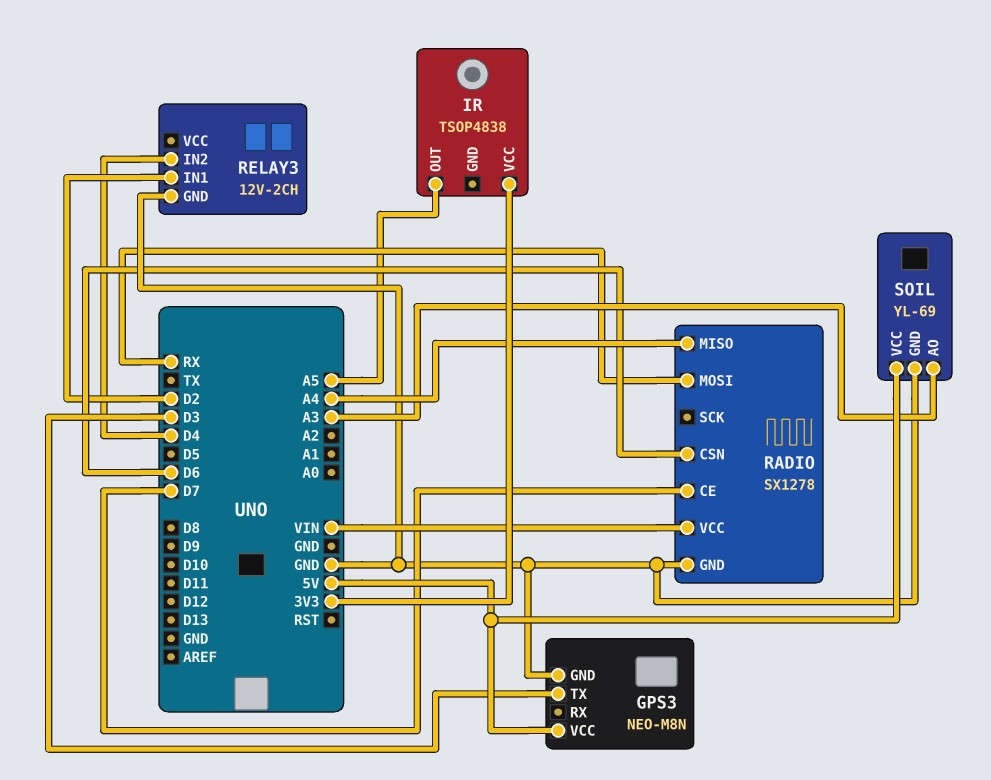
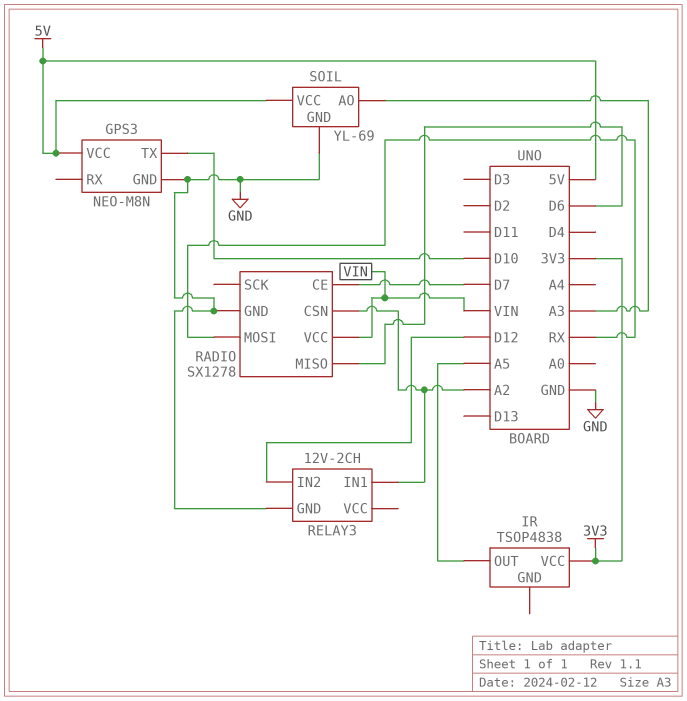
GPS3 pin TX: D3 -> D10
RADIO pin CSN: D6 -> A2
RADIO pin MISO: A4 -> D6
RELAY3 pin IN1: D2 -> A2
RELAY3 pin IN2: D4 -> D12

